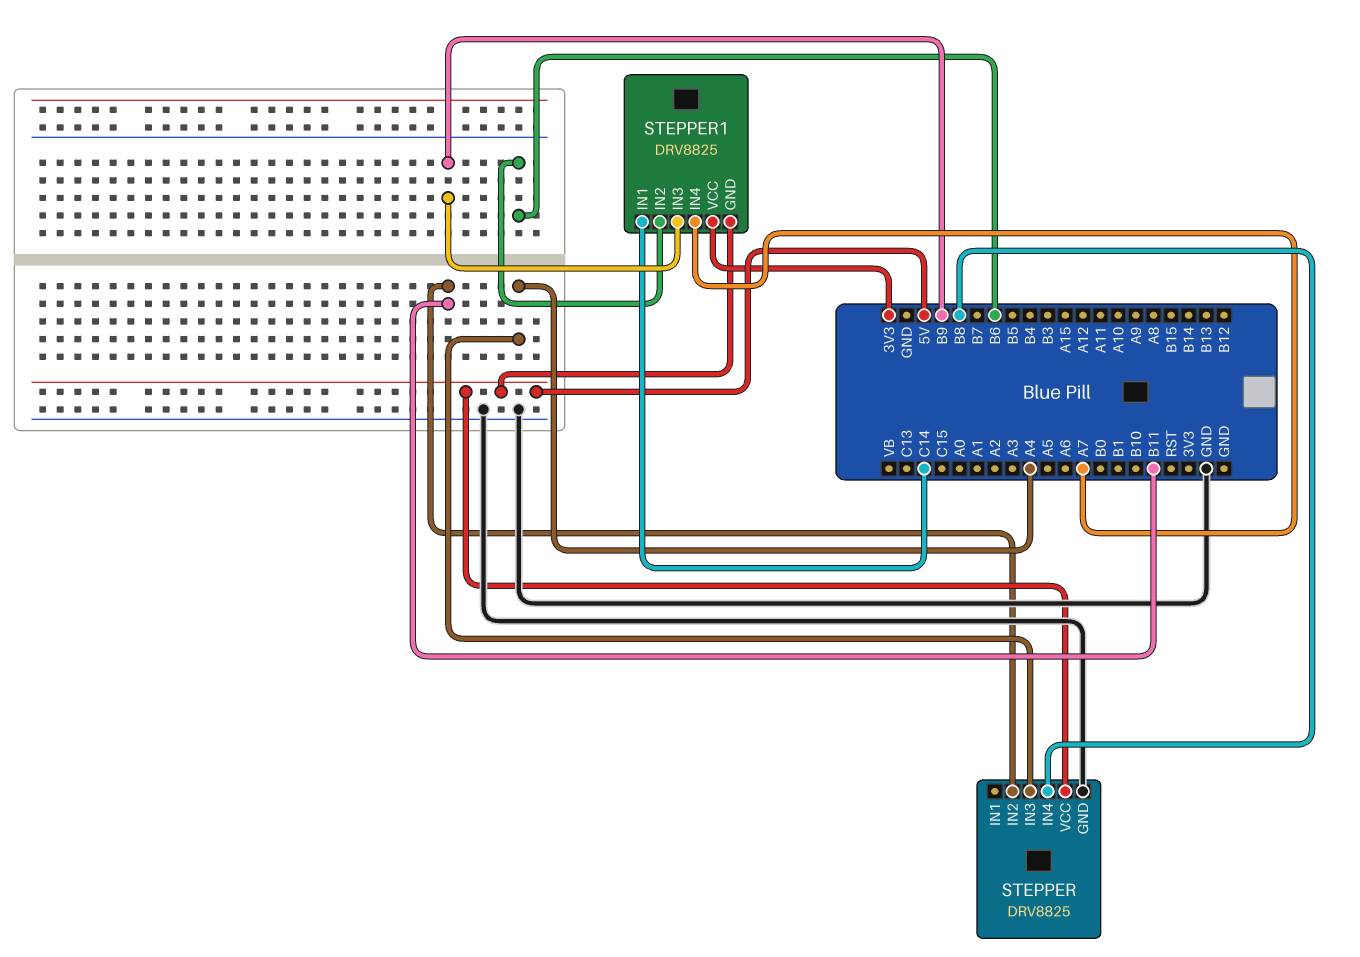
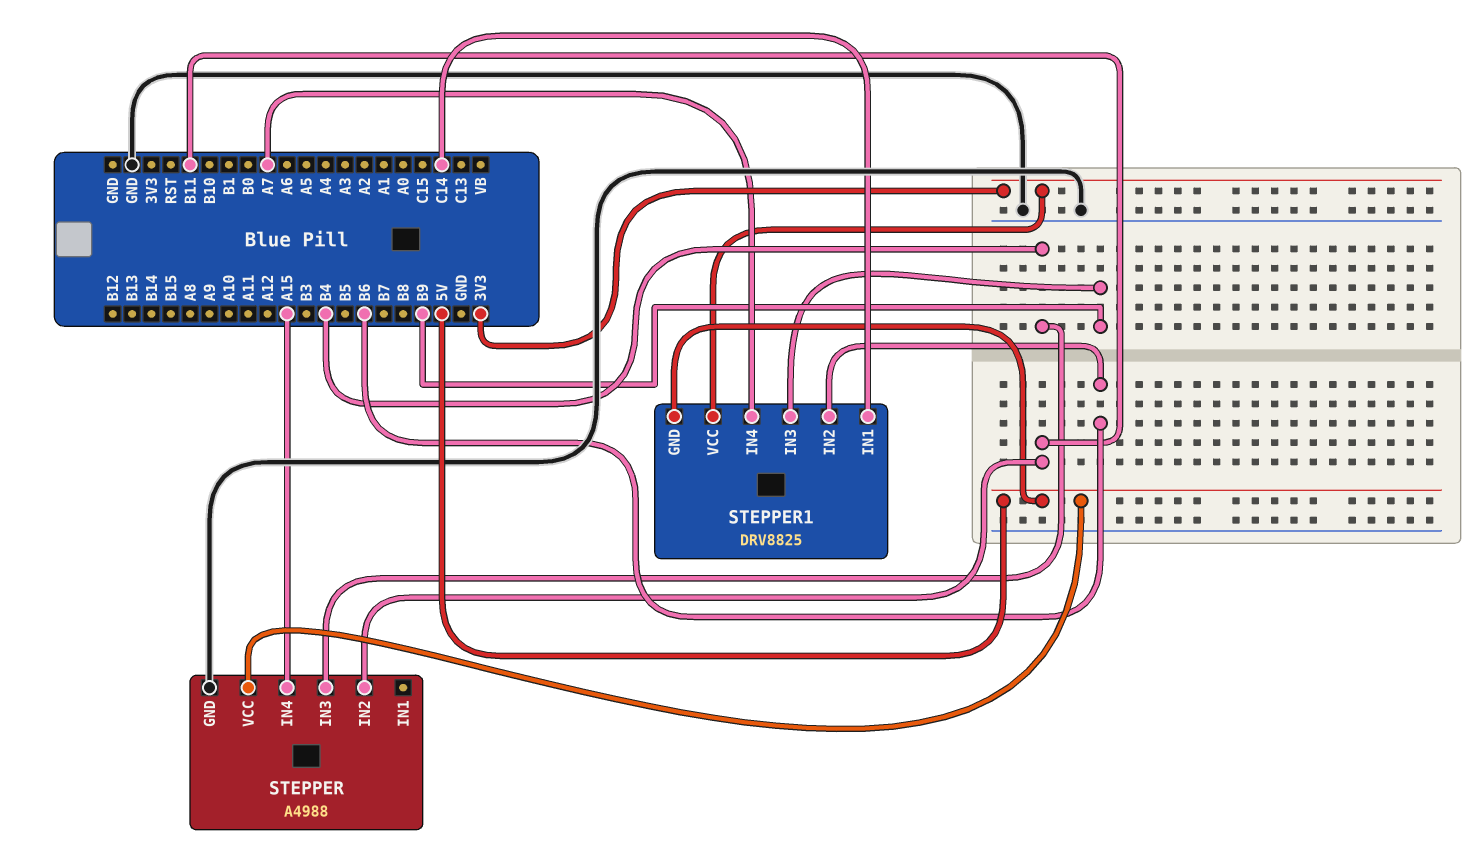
STEPPER: DRV8825 -> A4988
STEPPER pin IN3: A4 -> B4
STEPPER pin IN4: B8 -> A15

